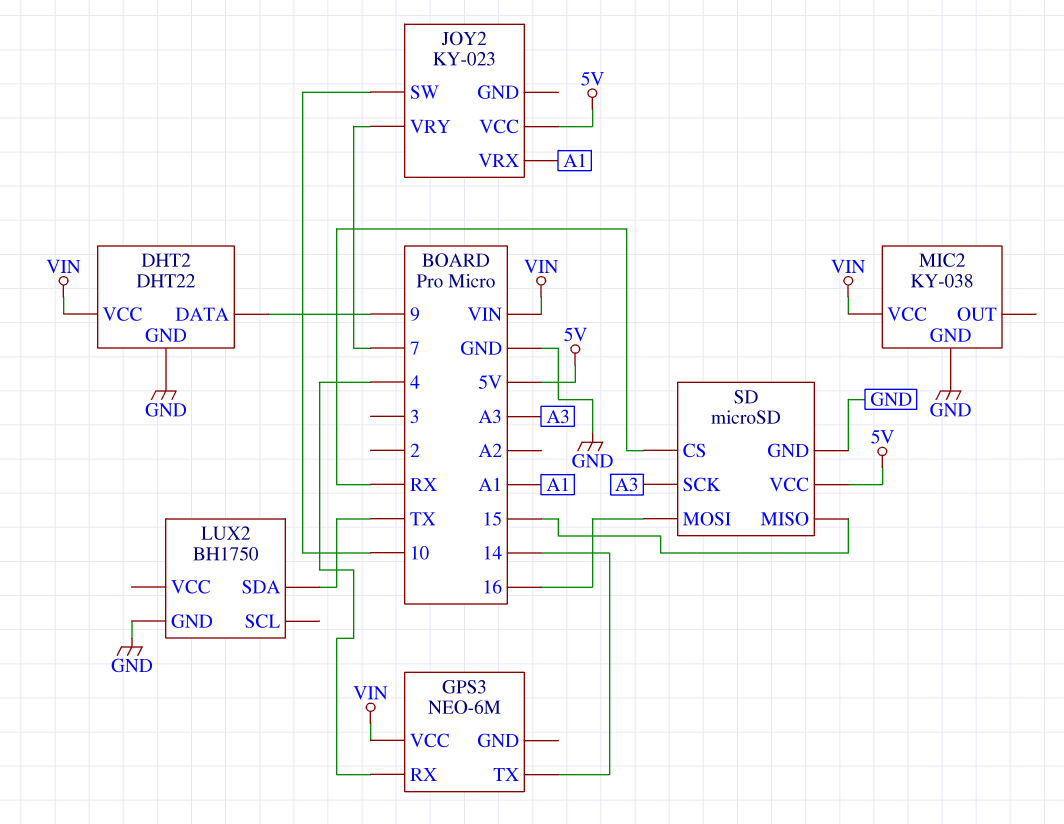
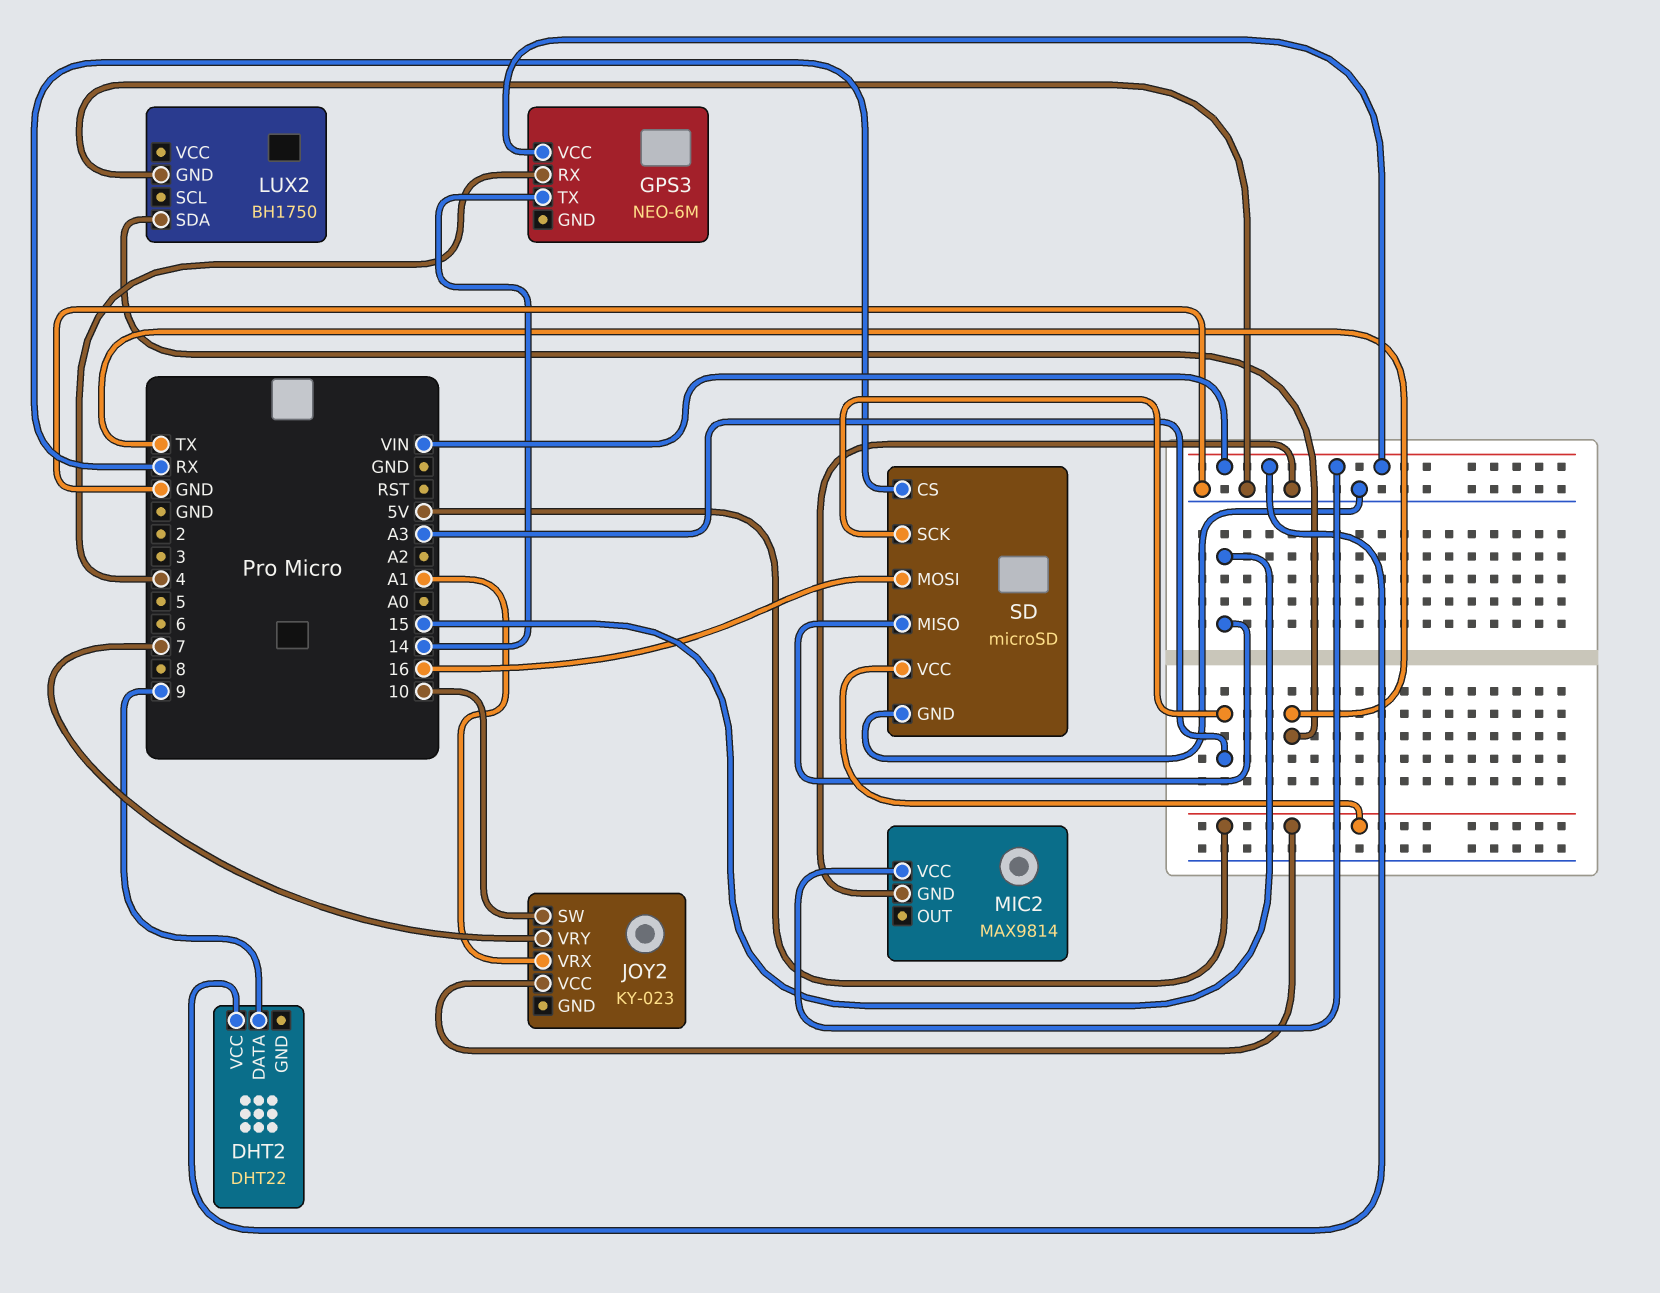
DHT2 pin GND: GND -> none
MIC2: KY-038 -> MAX9814

